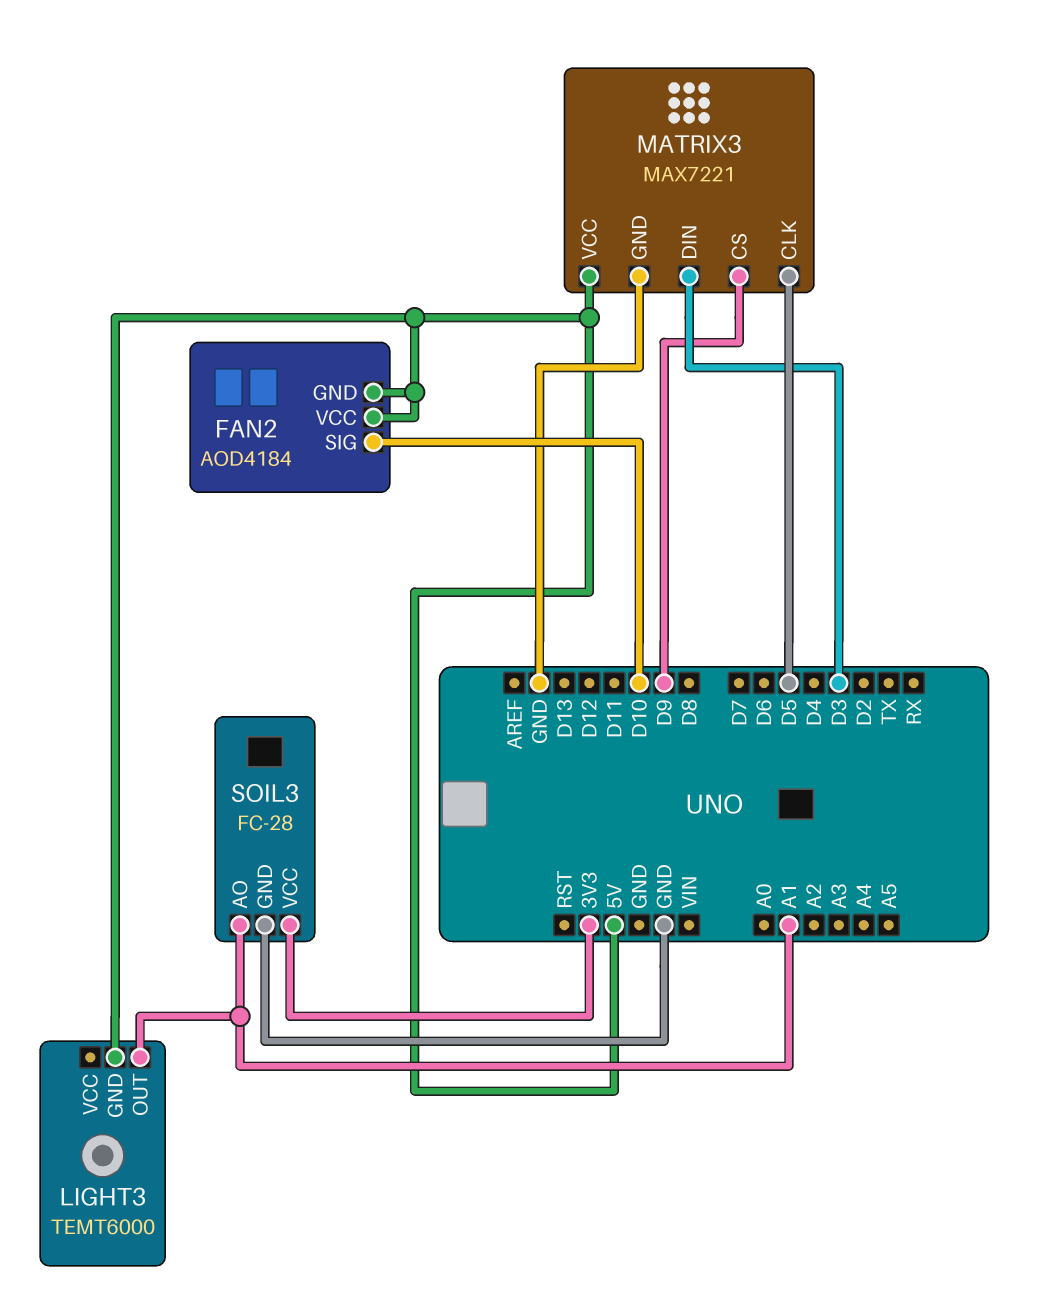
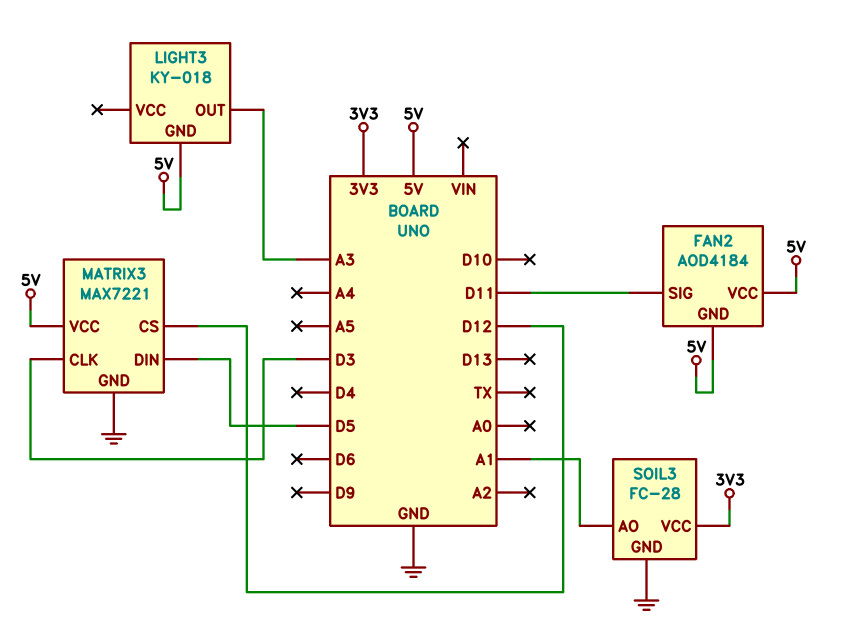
FAN2 pin SIG: D10 -> D11
LIGHT3: TEMT6000 -> KY-018
LIGHT3 pin OUT: A1 -> A3
MATRIX3 pin CLK: D5 -> D3
MATRIX3 pin CS: D9 -> D12
MATRIX3 pin DIN: D3 -> D5

